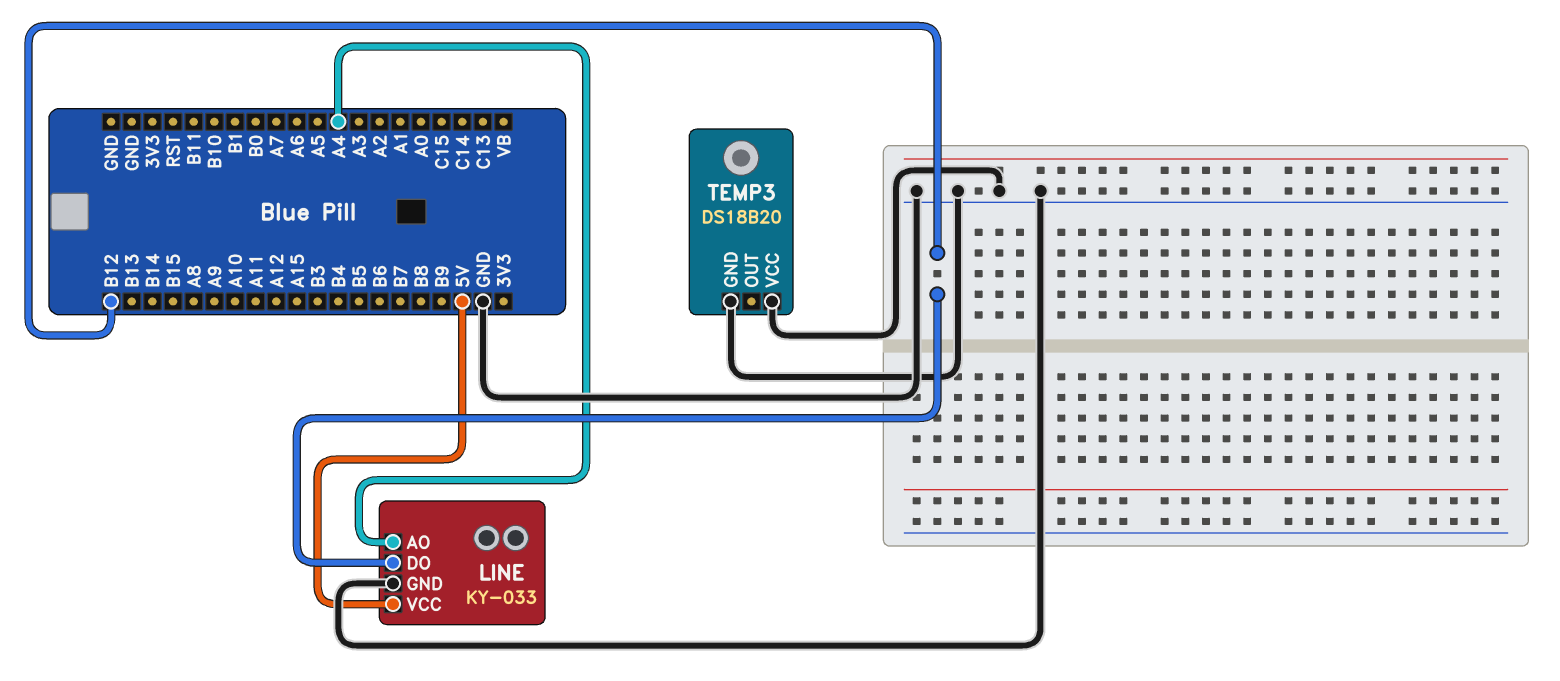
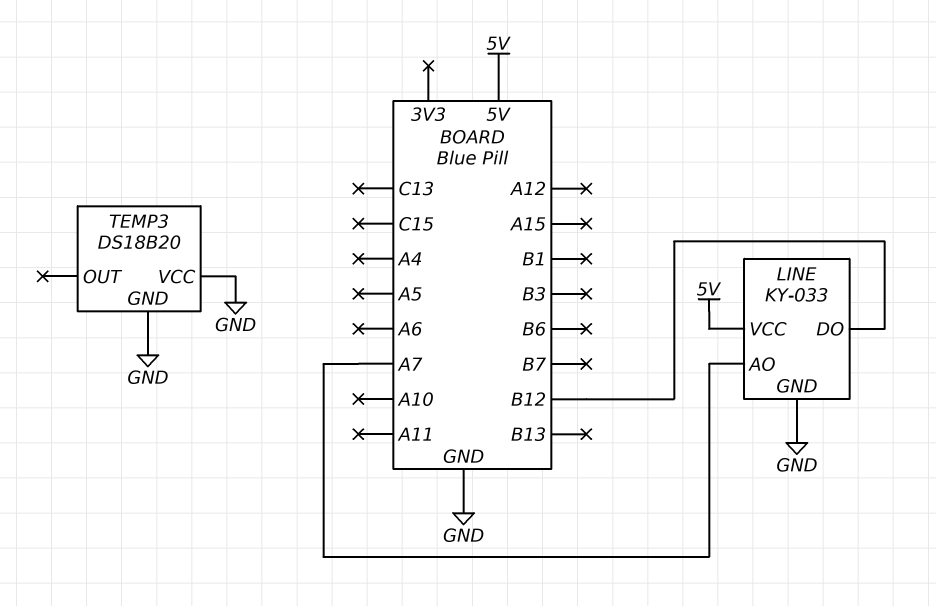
LINE pin AO: A4 -> A7

